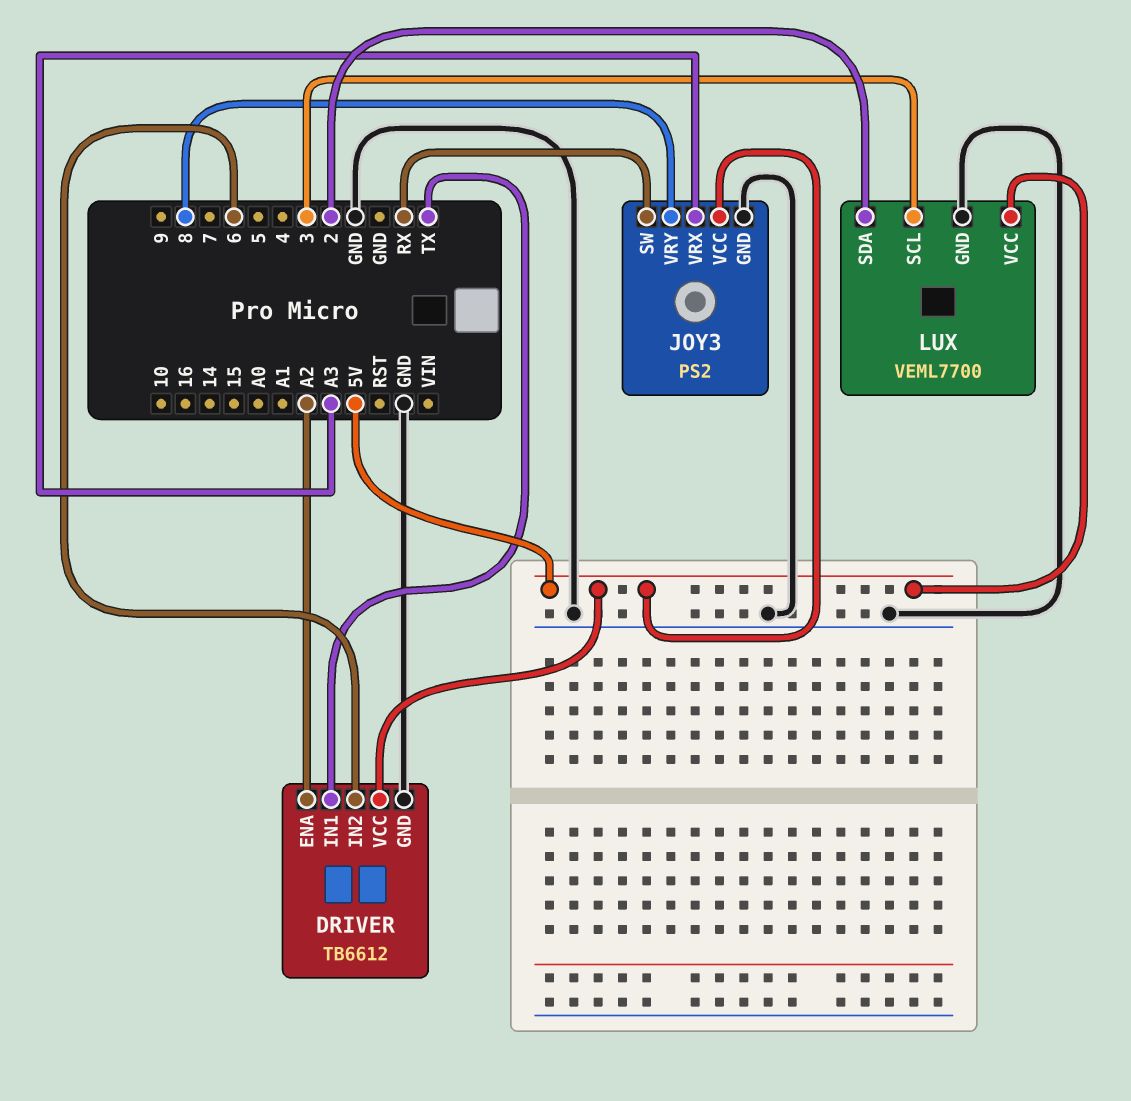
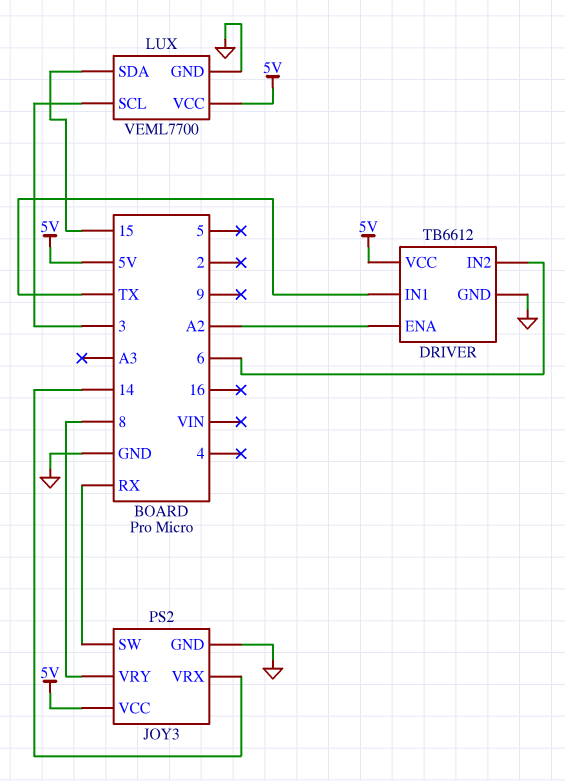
JOY3 pin VRX: A3 -> 14
LUX pin SDA: 2 -> 15

